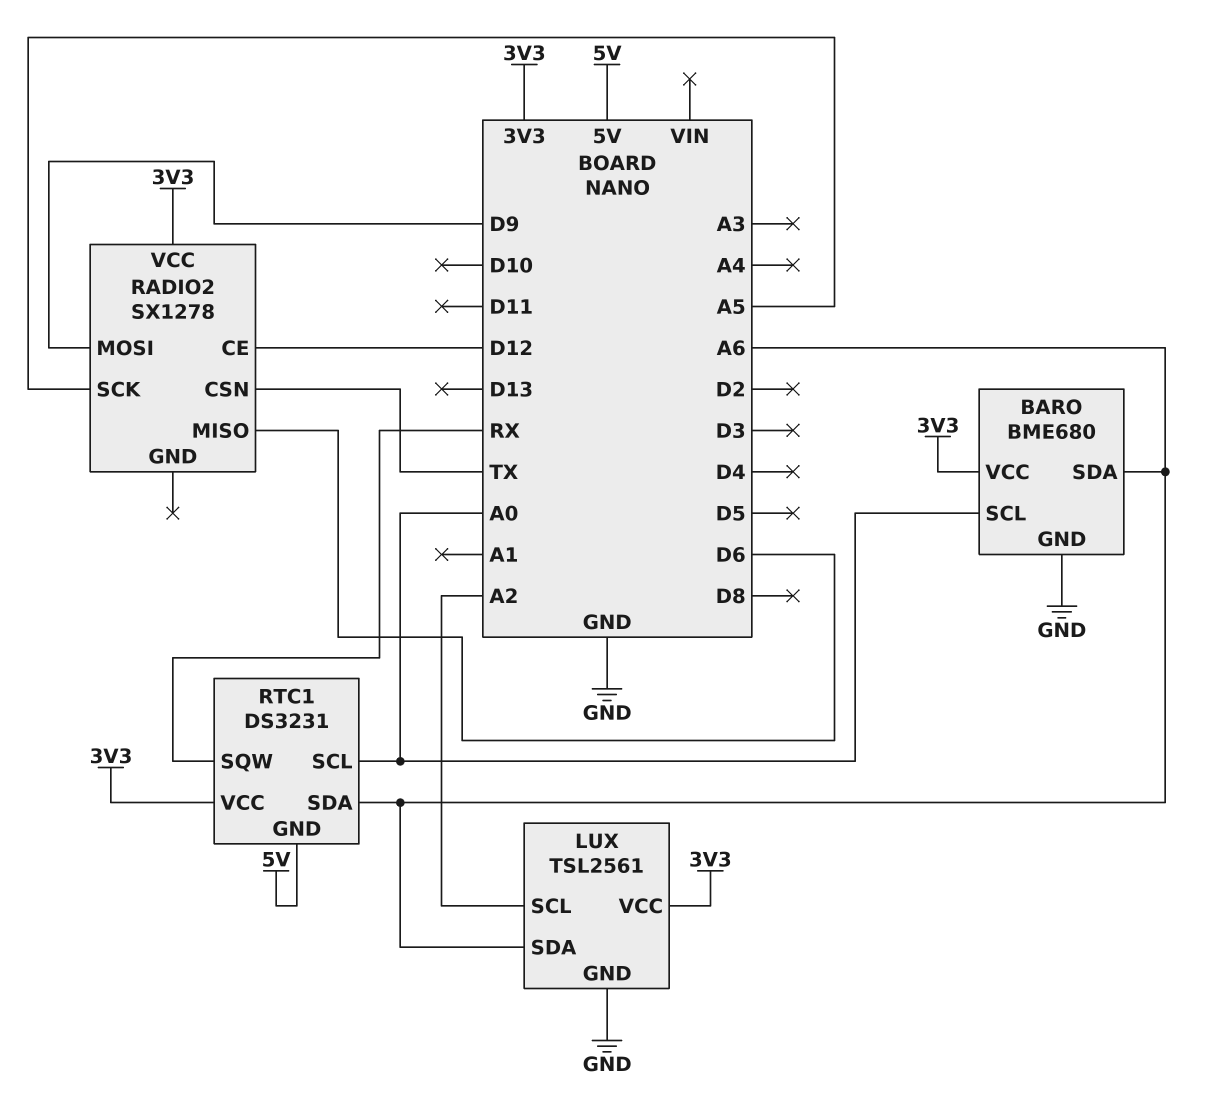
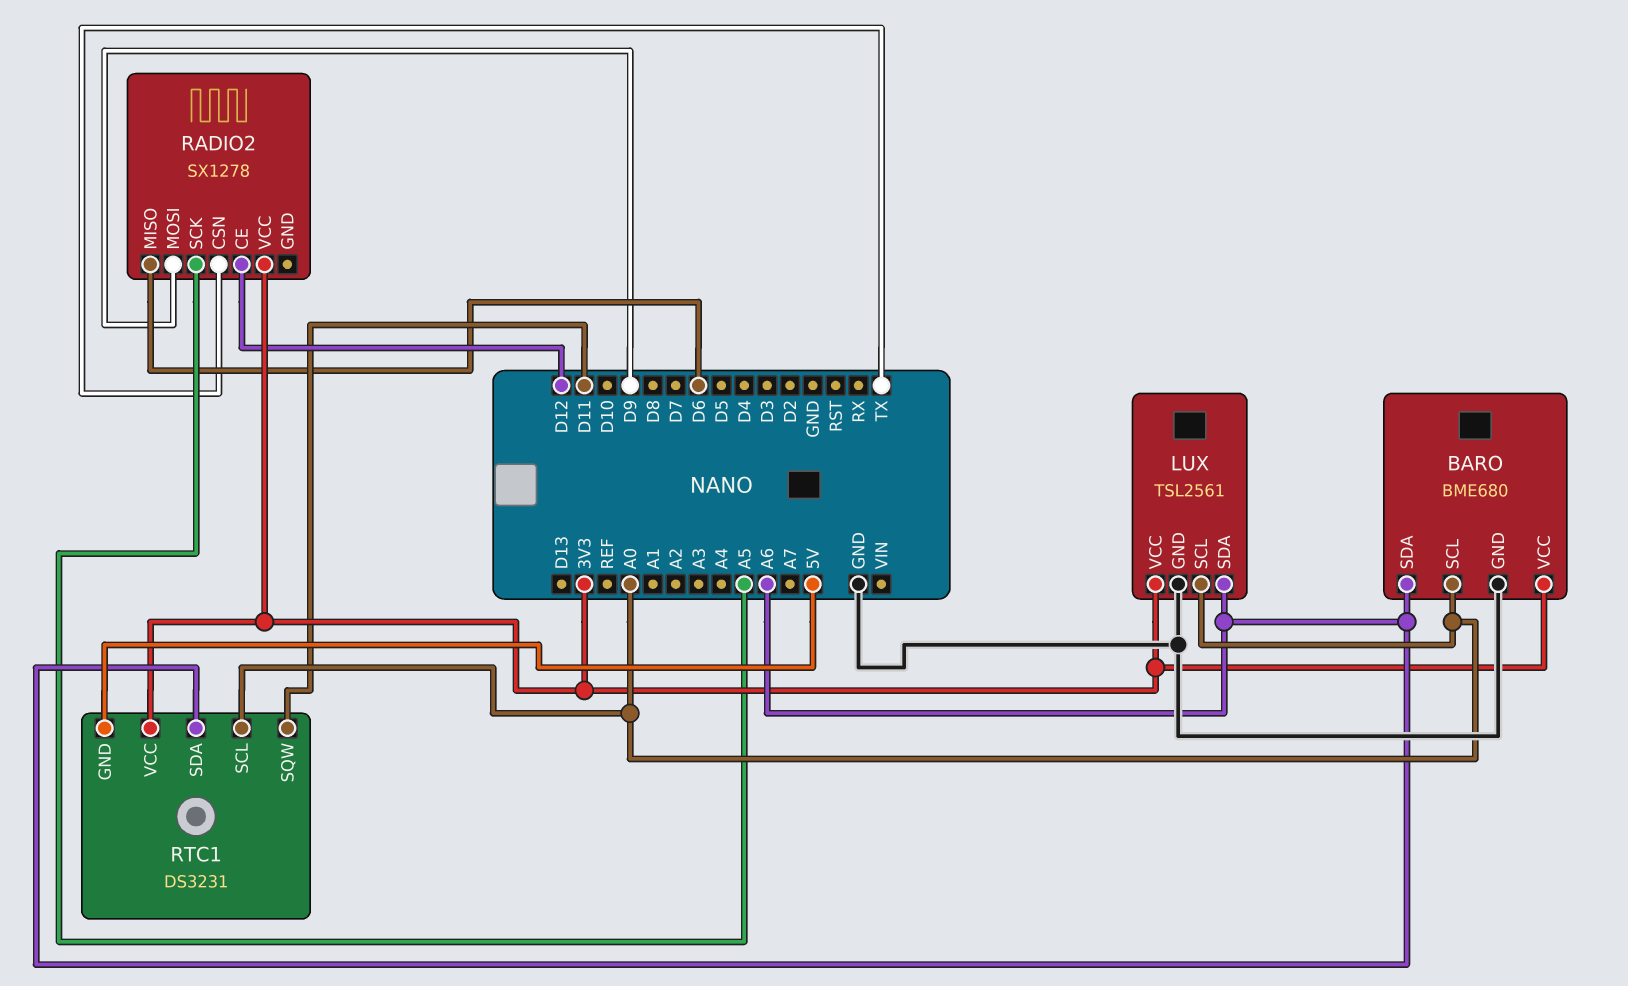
LUX pin SCL: A2 -> A0
RTC1 pin SQW: RX -> D11

